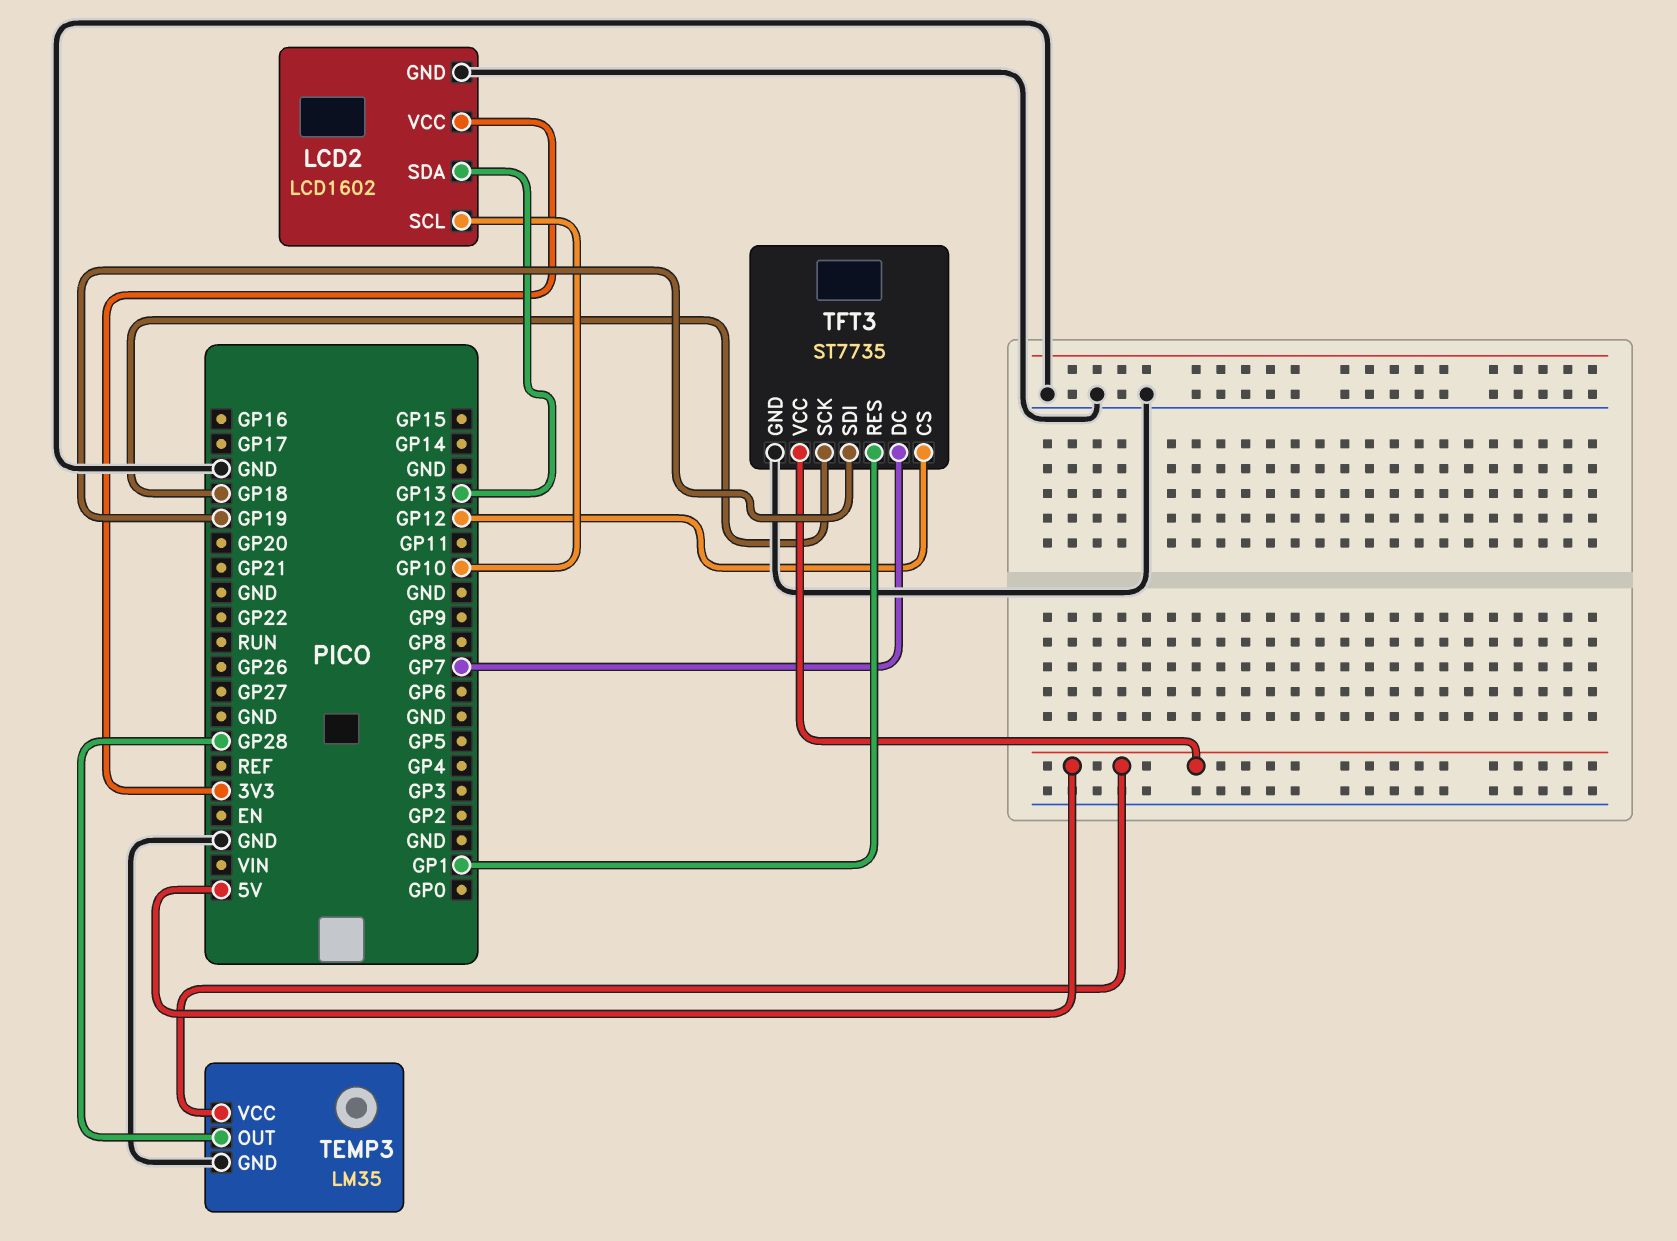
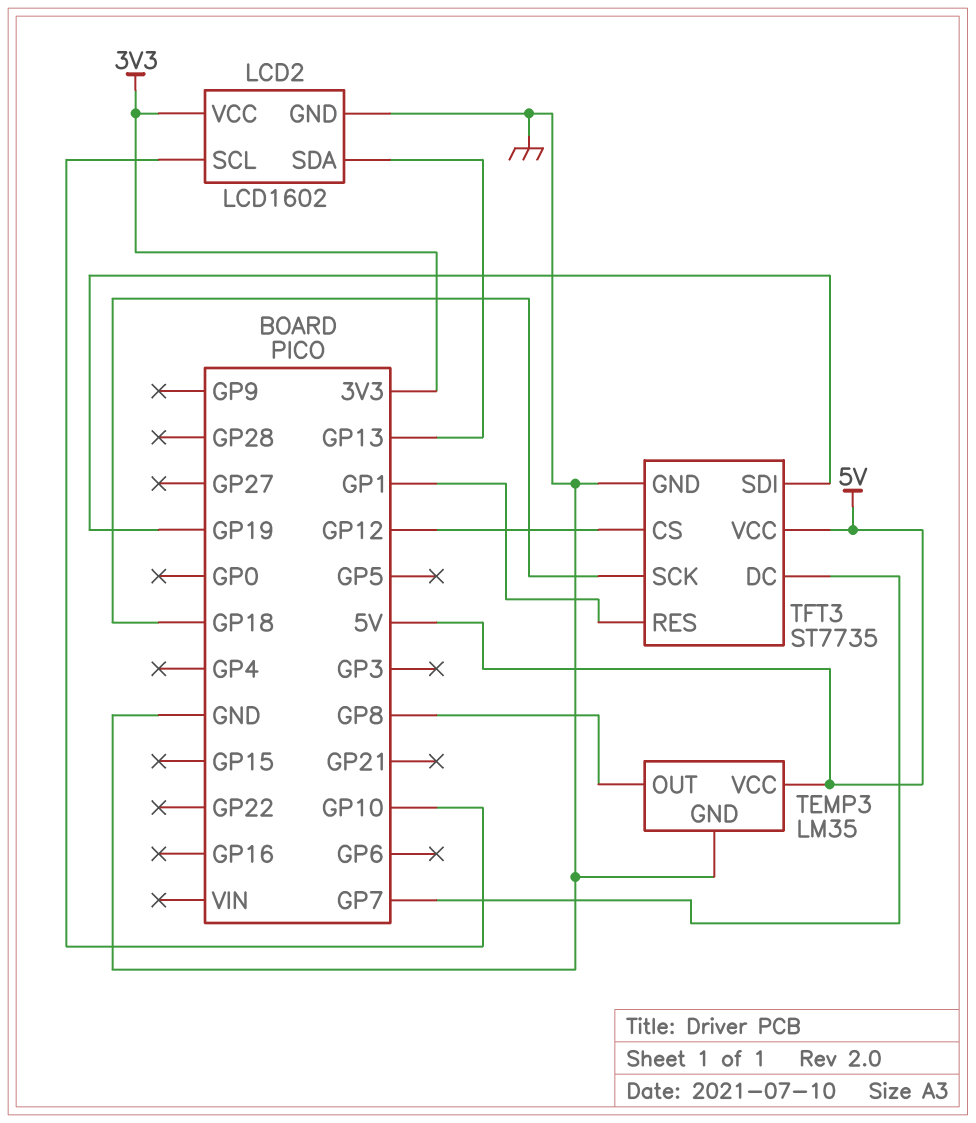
TEMP3 pin OUT: GP28 -> GP8

